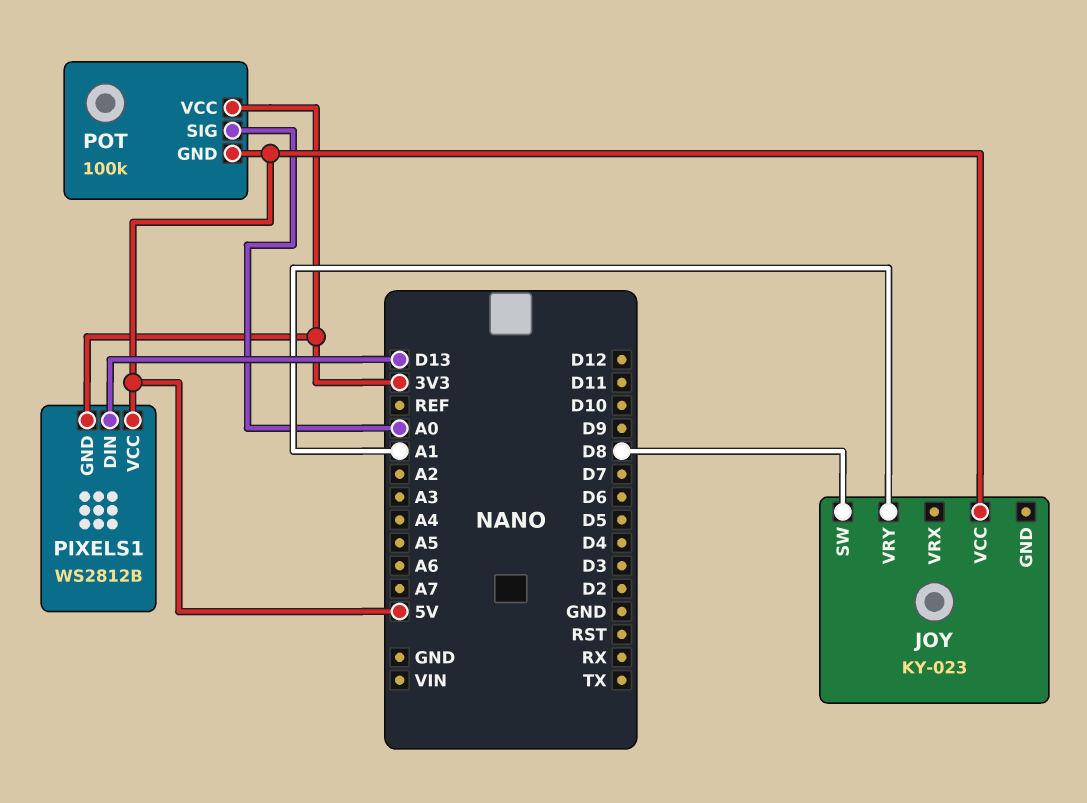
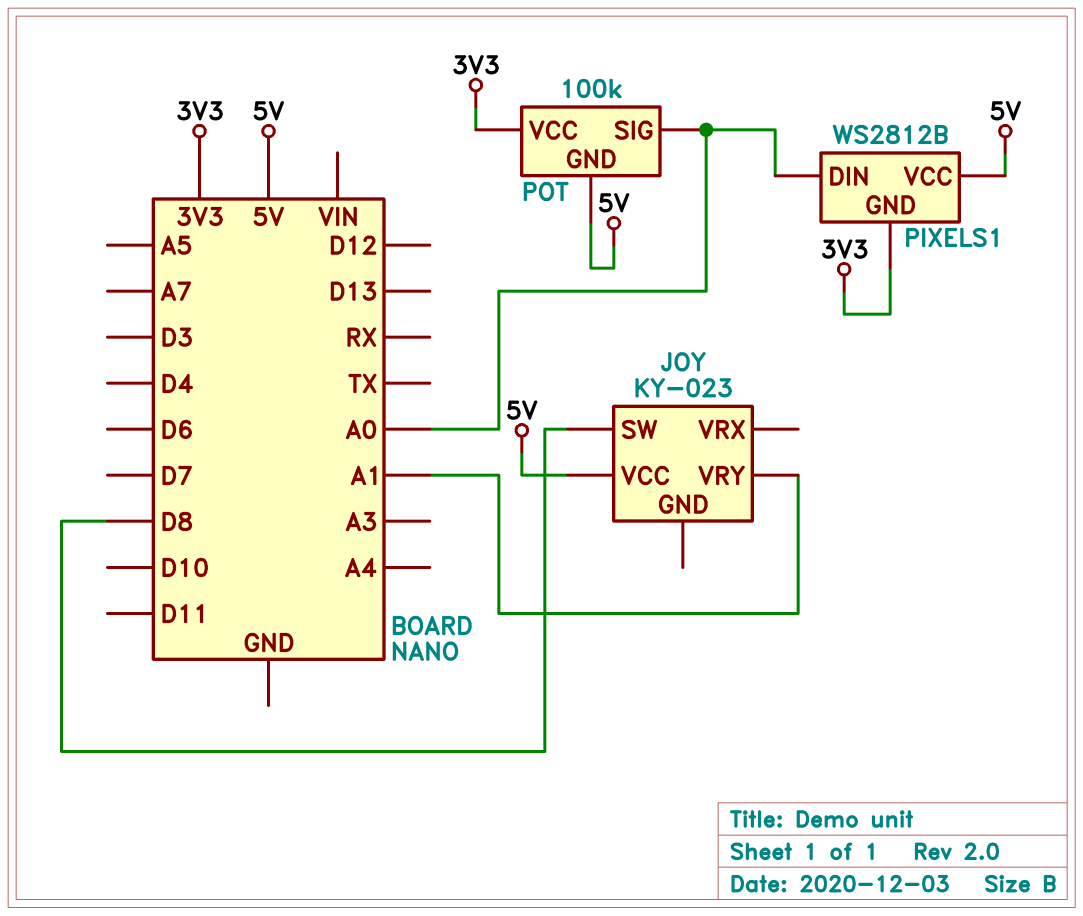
PIXELS1 pin DIN: D13 -> A0

